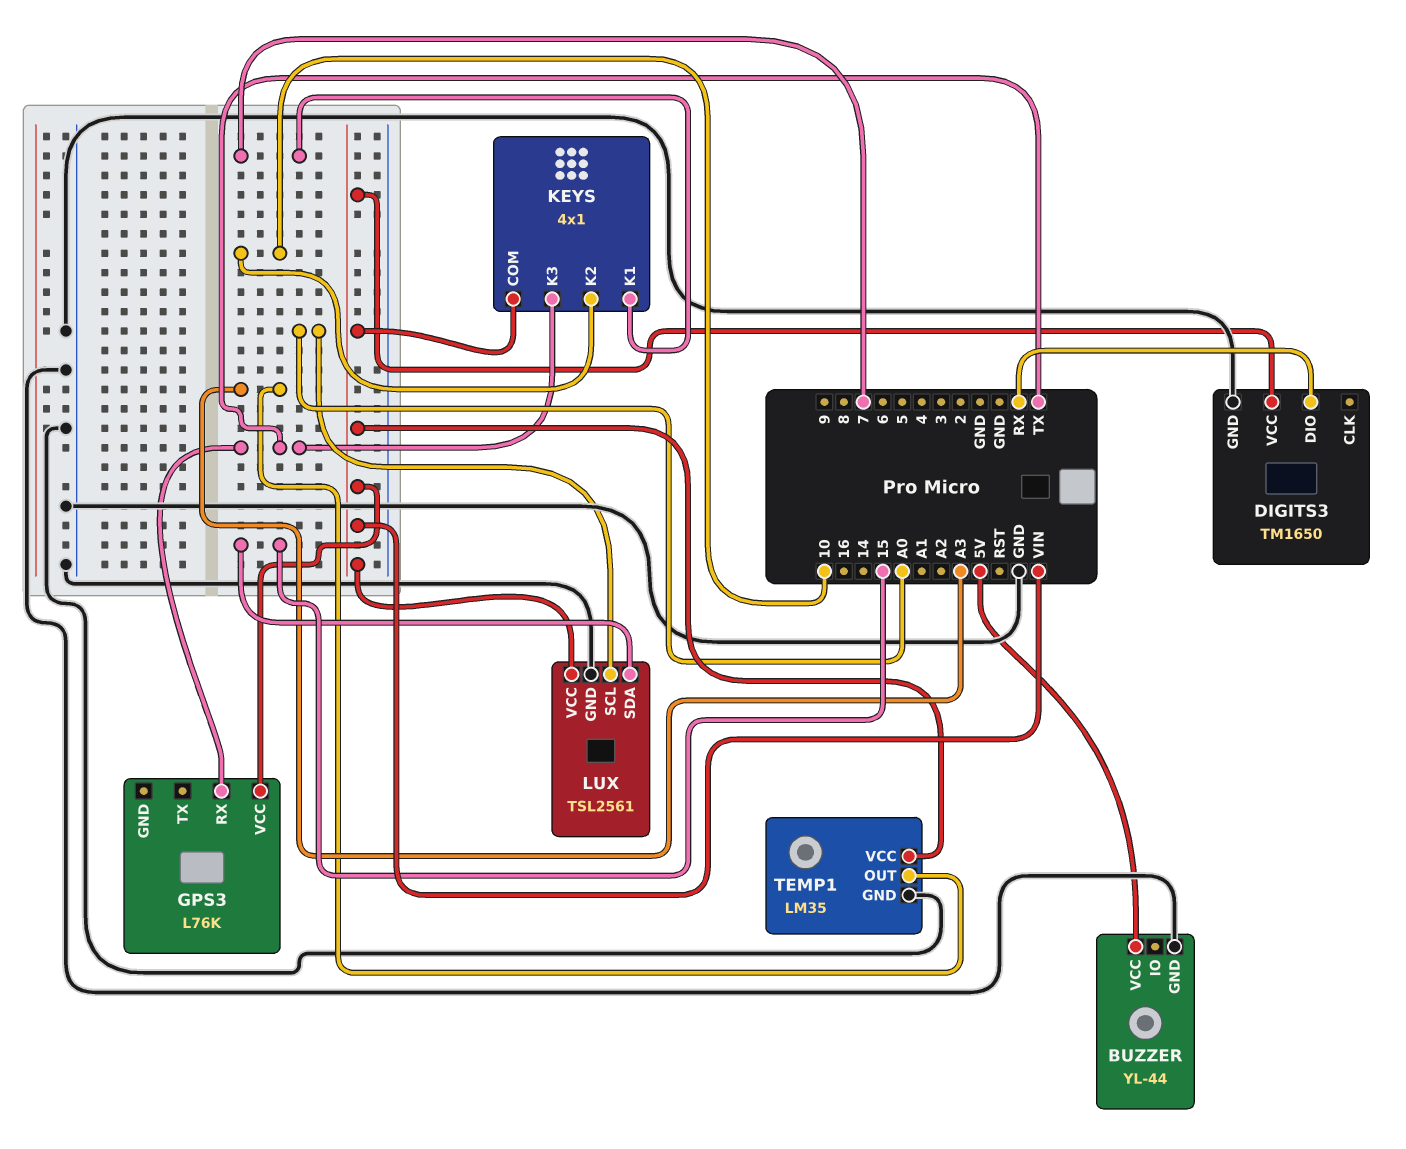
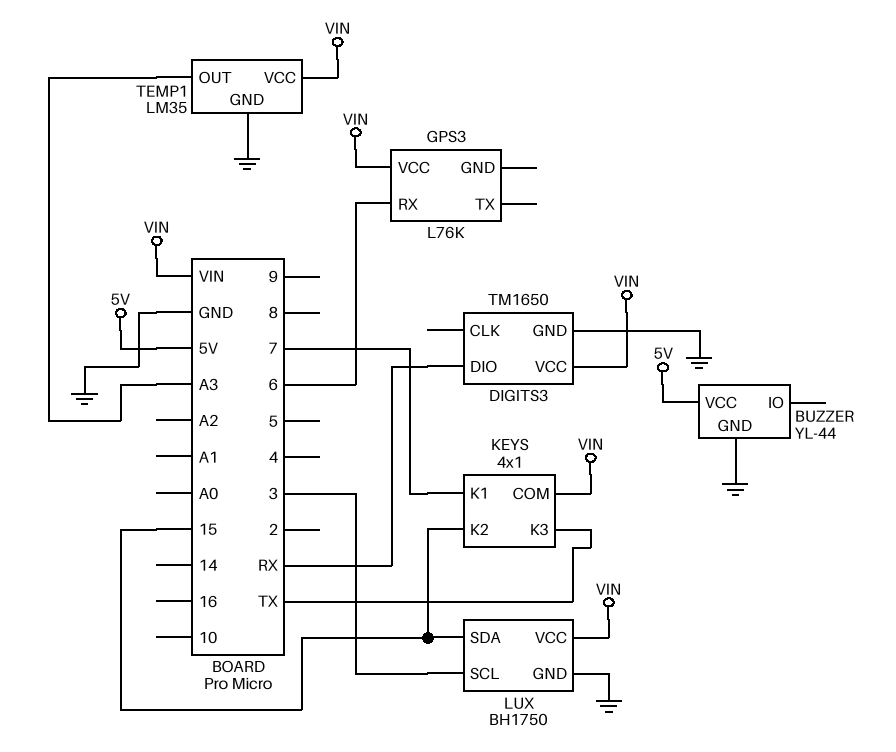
GPS3 pin RX: TX -> 6
KEYS pin K2: 10 -> 15
LUX: TSL2561 -> BH1750
LUX pin SCL: A0 -> 3

